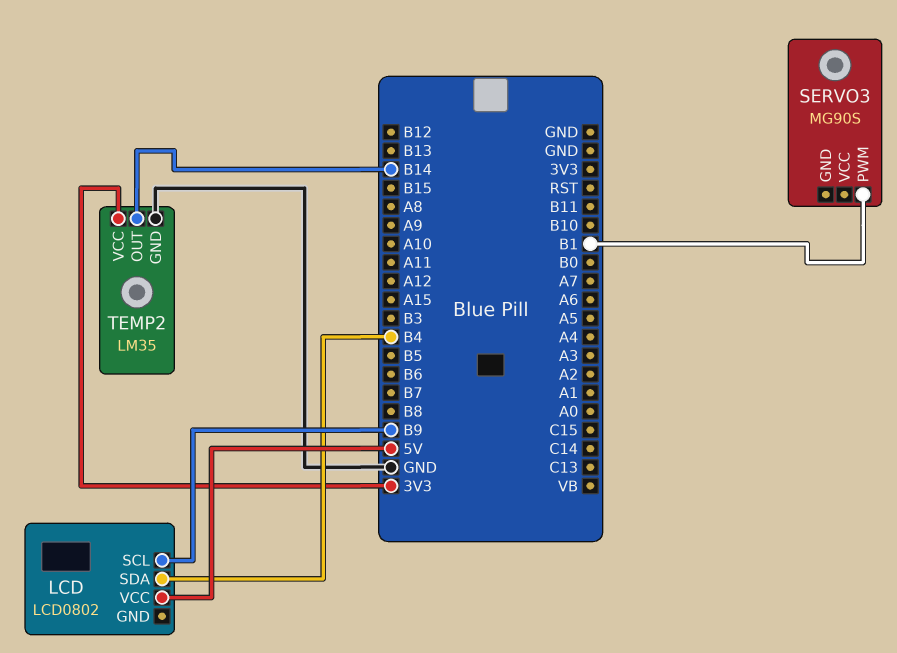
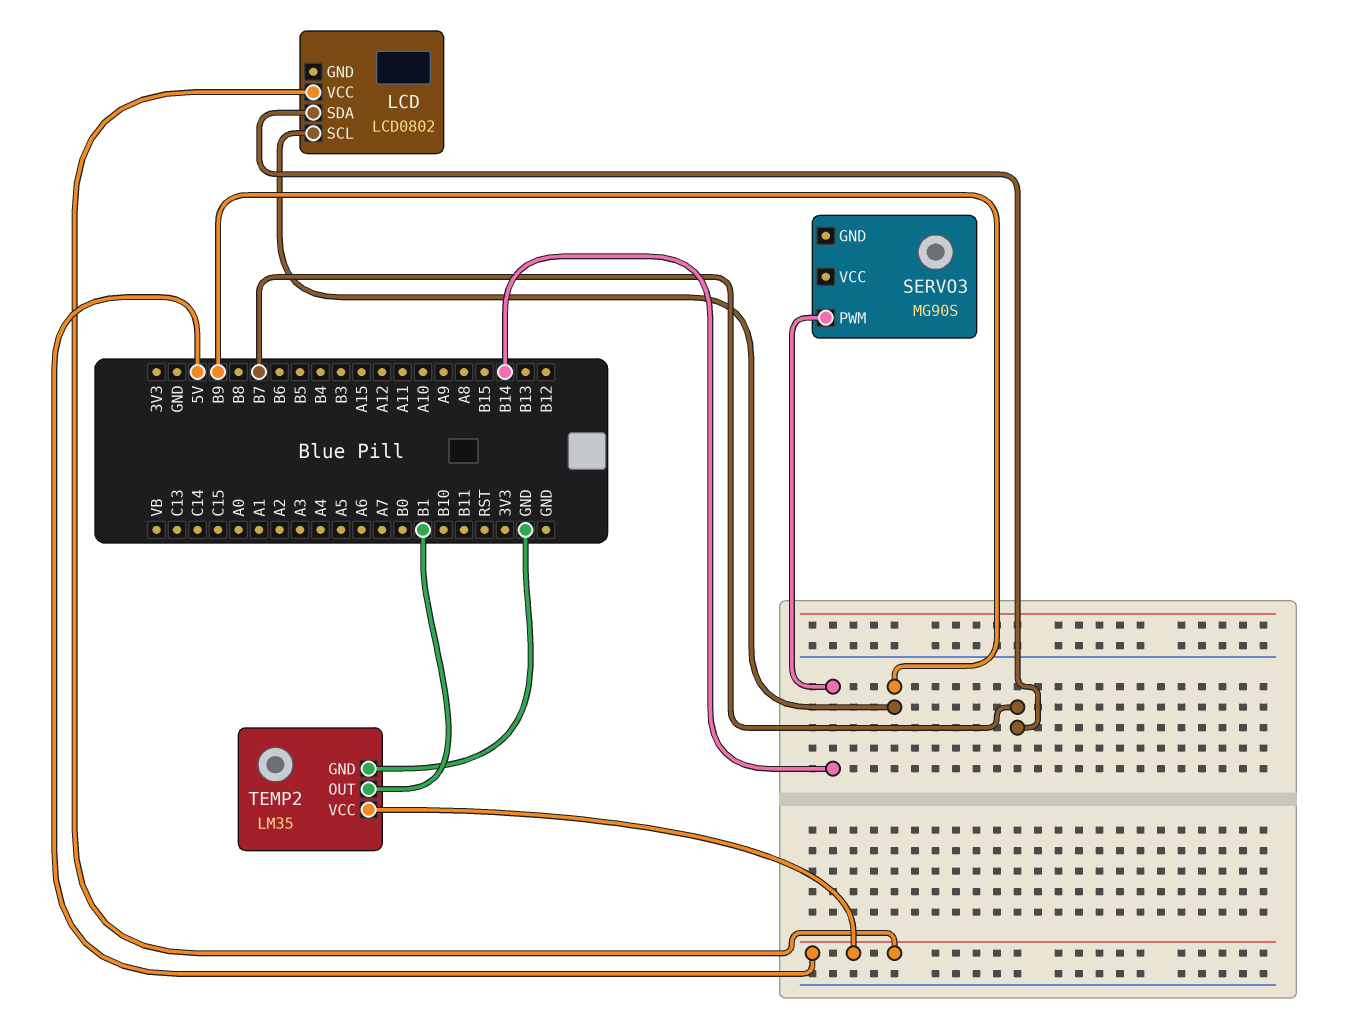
LCD pin SDA: B4 -> B7
SERVO3 pin PWM: B1 -> B14
TEMP2 pin OUT: B14 -> B1
TEMP2 pin VCC: 3V3 -> 5V

